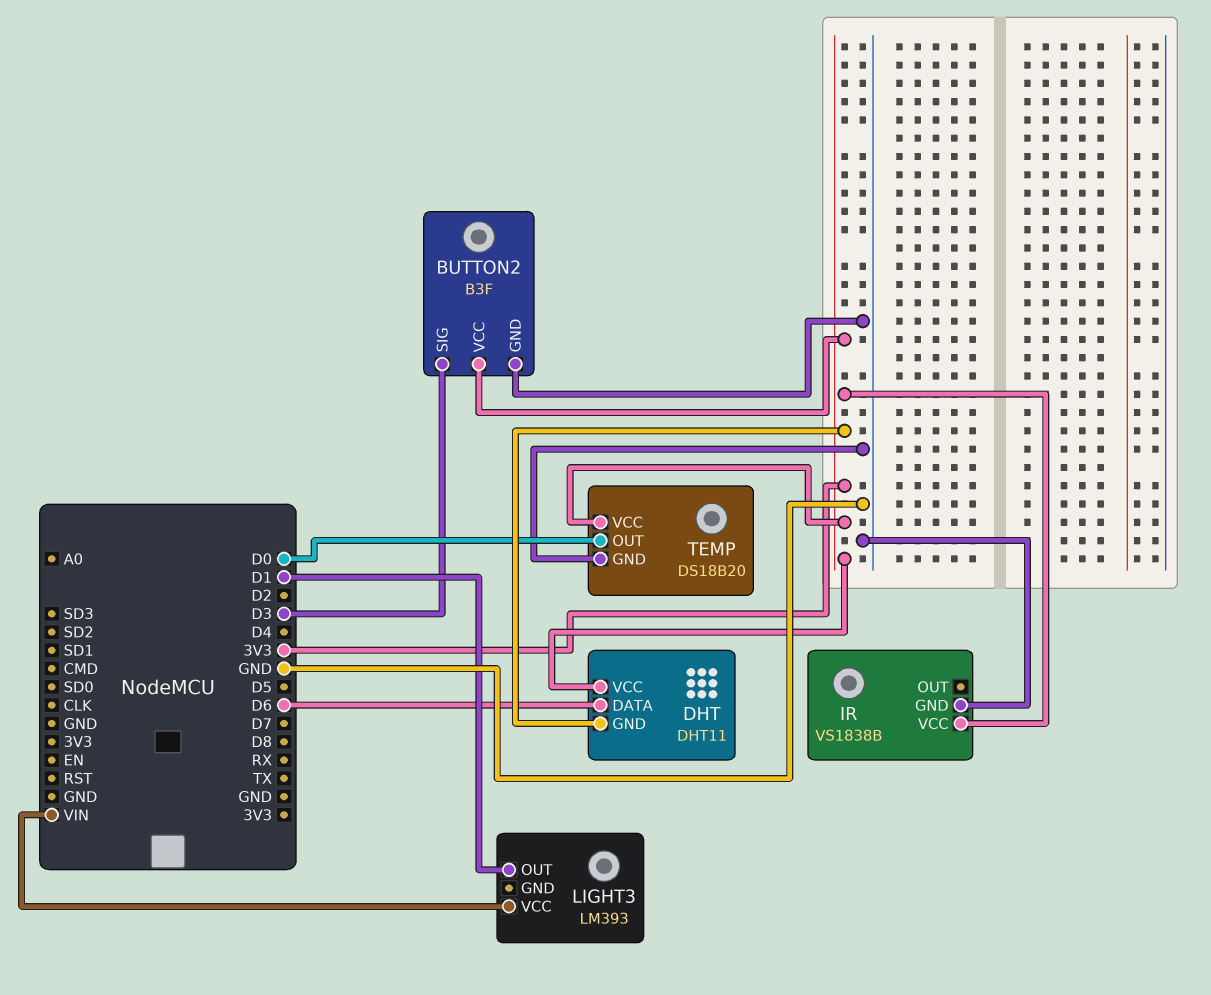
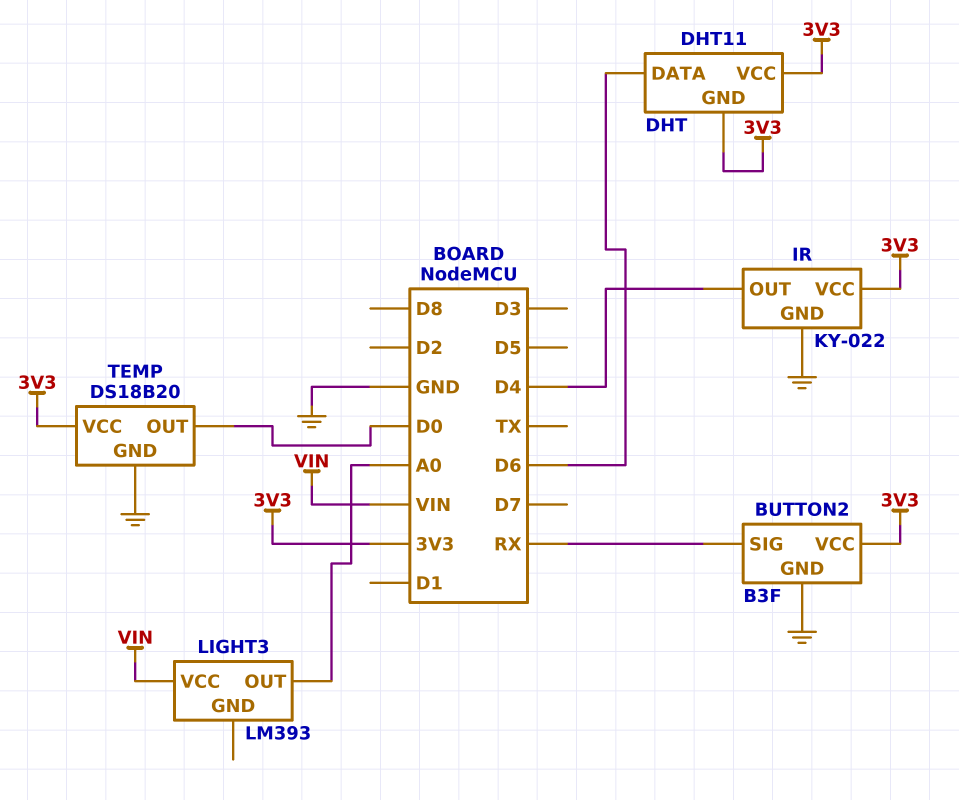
BUTTON2 pin SIG: D3 -> RX
IR: VS1838B -> KY-022
IR pin OUT: none -> D4
LIGHT3 pin OUT: D1 -> A0

